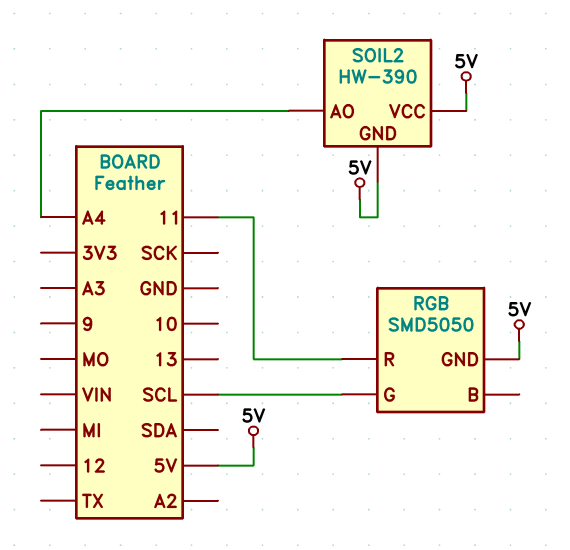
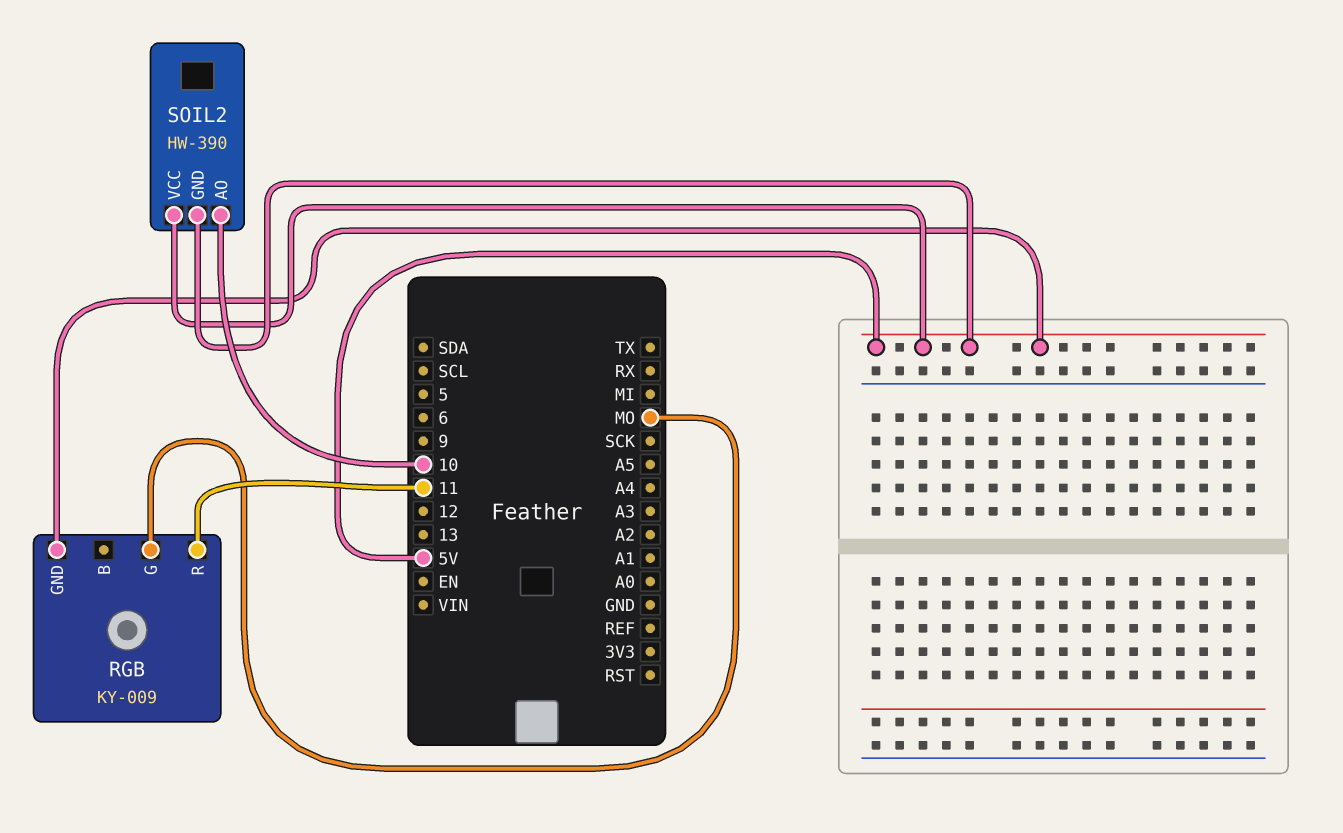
RGB: SMD5050 -> KY-009
RGB pin G: SCL -> MO
SOIL2 pin AO: A4 -> 10

